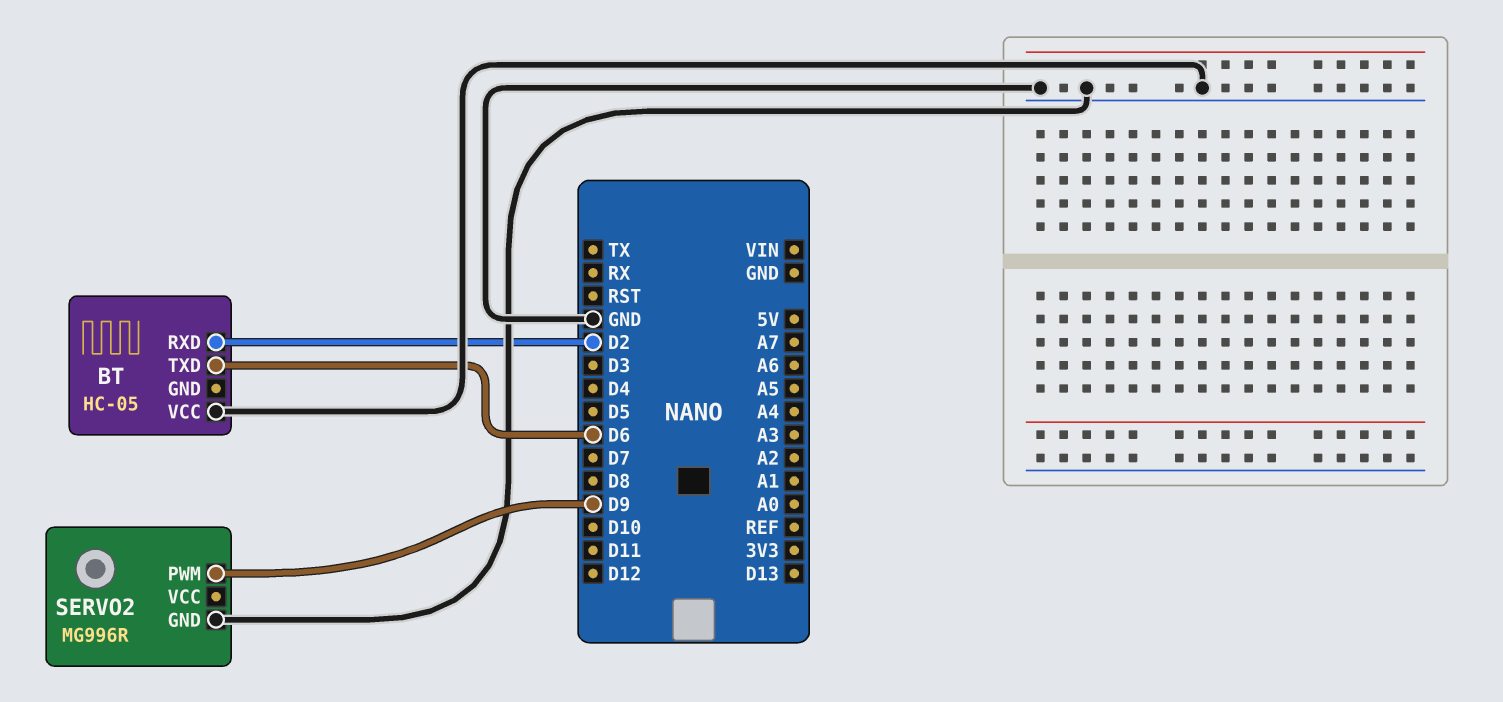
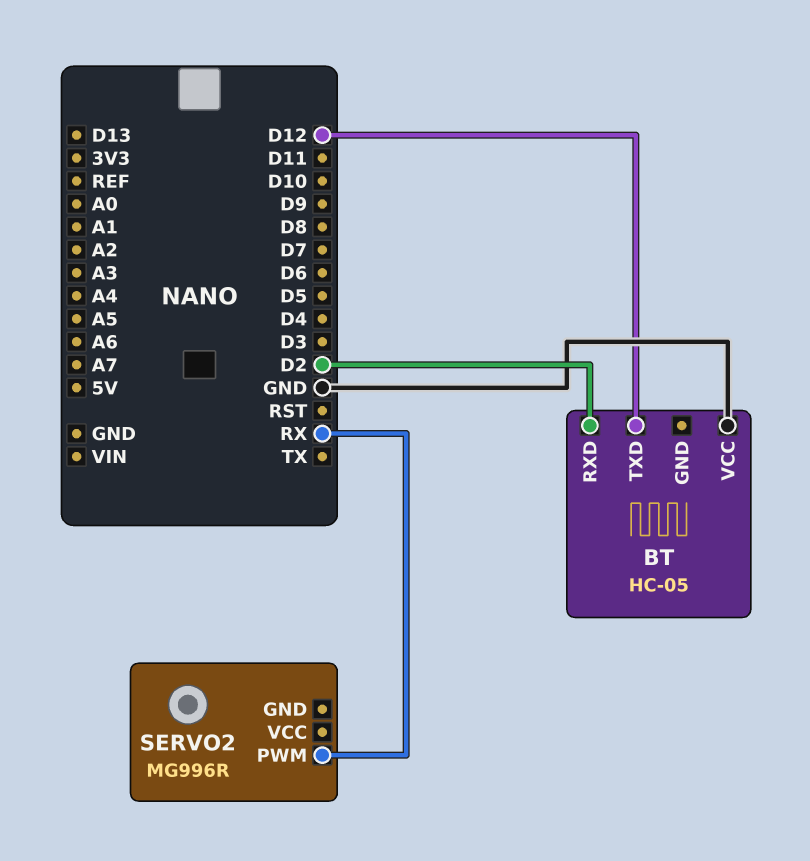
BT pin TXD: D6 -> D12
SERVO2 pin GND: GND -> none
SERVO2 pin PWM: D9 -> RX

